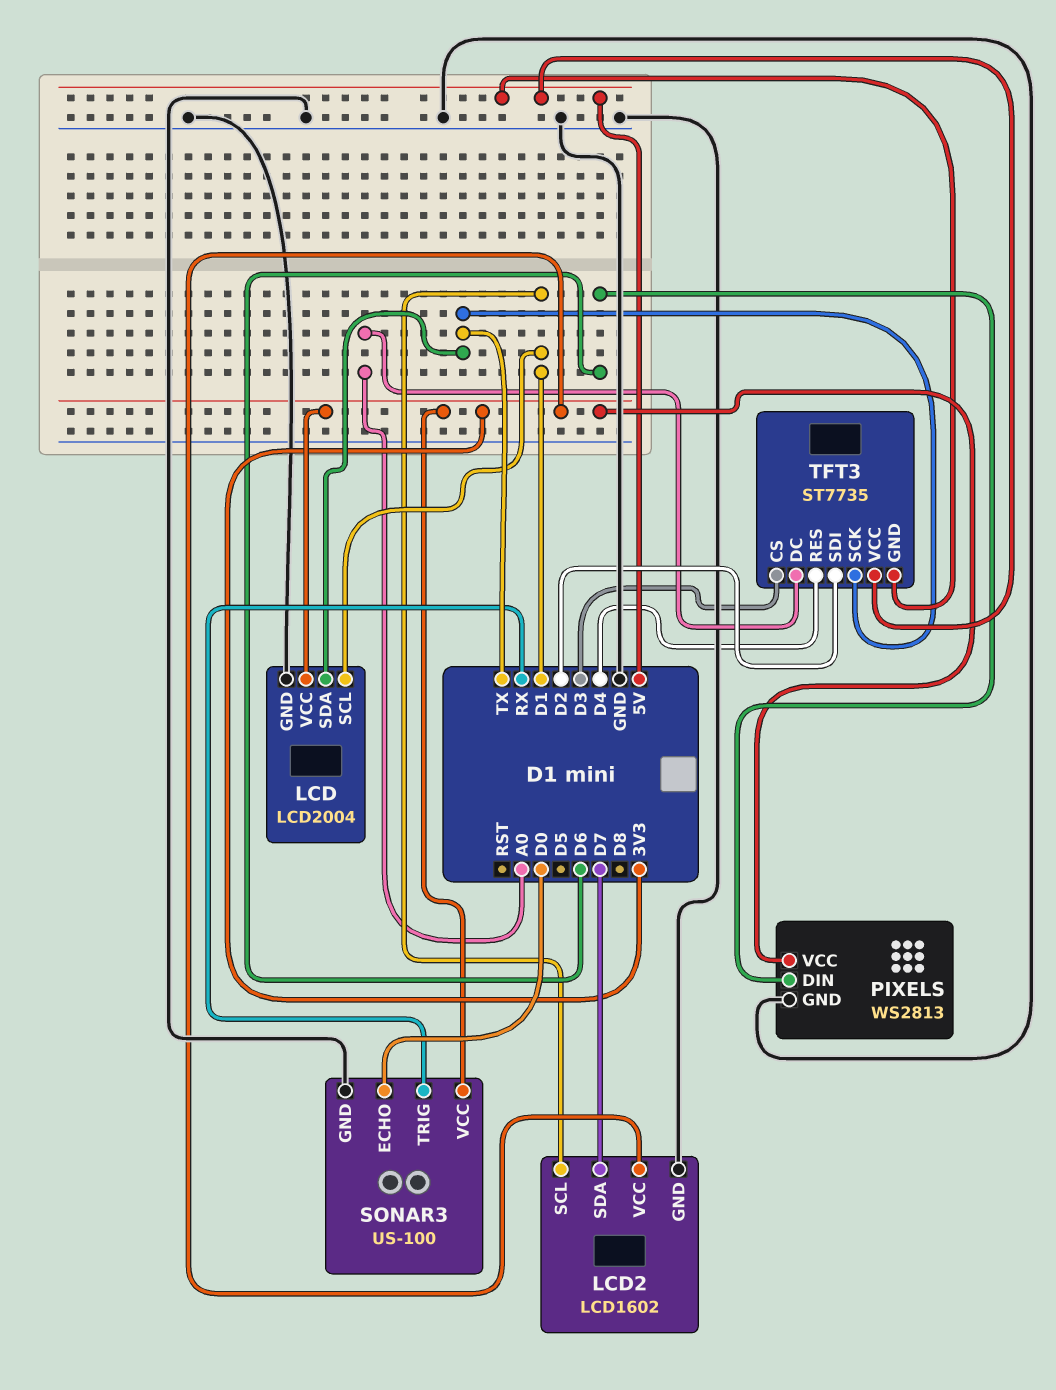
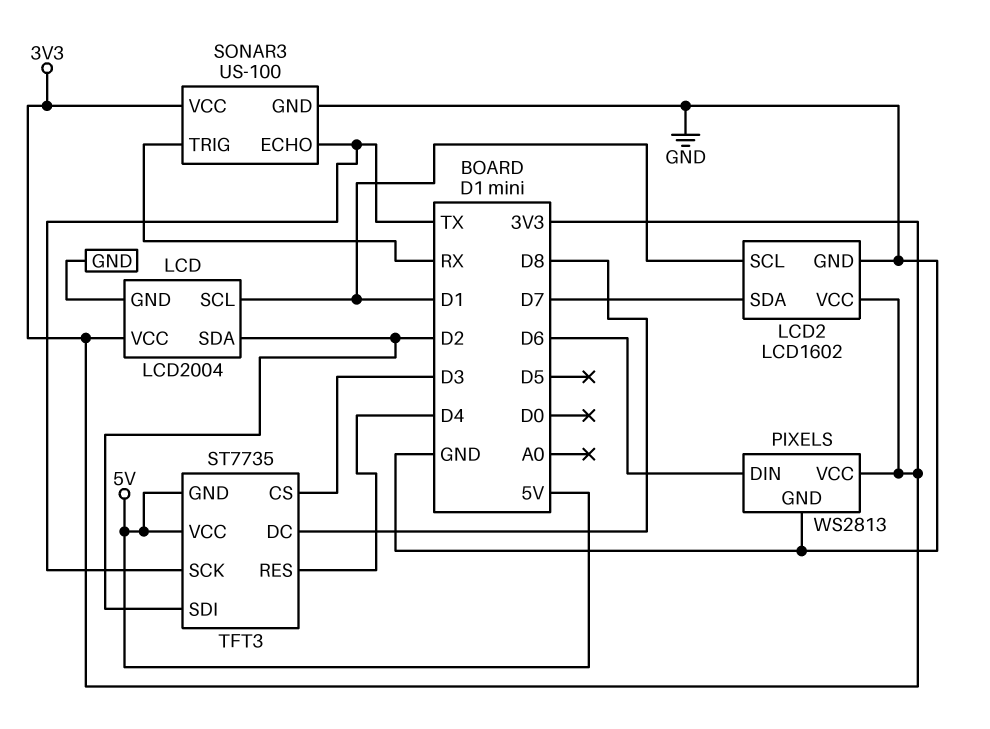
LCD pin SDA: TX -> D2
SONAR3 pin ECHO: D0 -> TX
TFT3 pin DC: A0 -> D8

